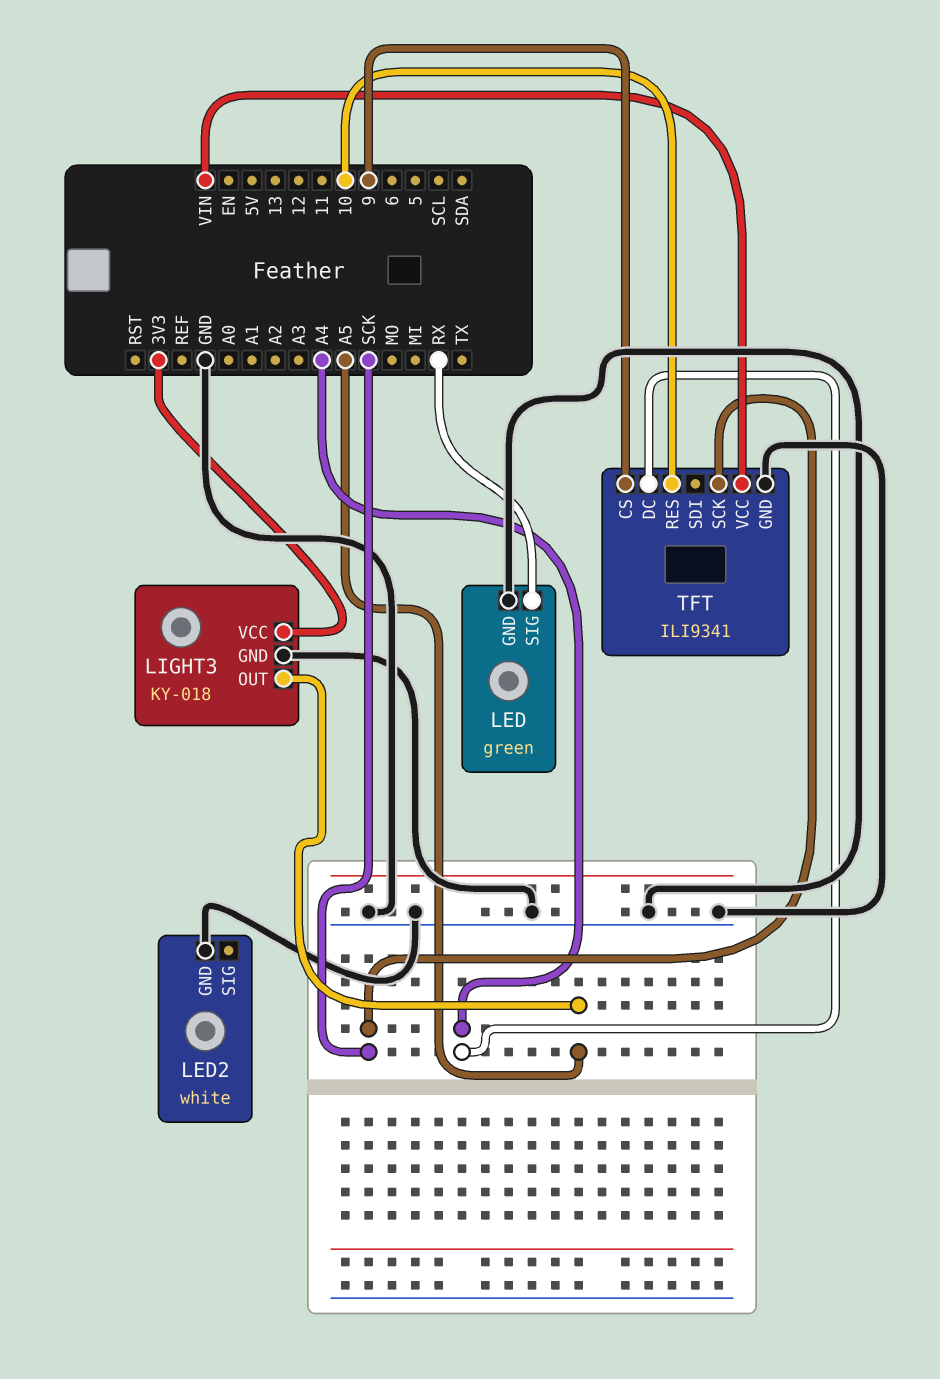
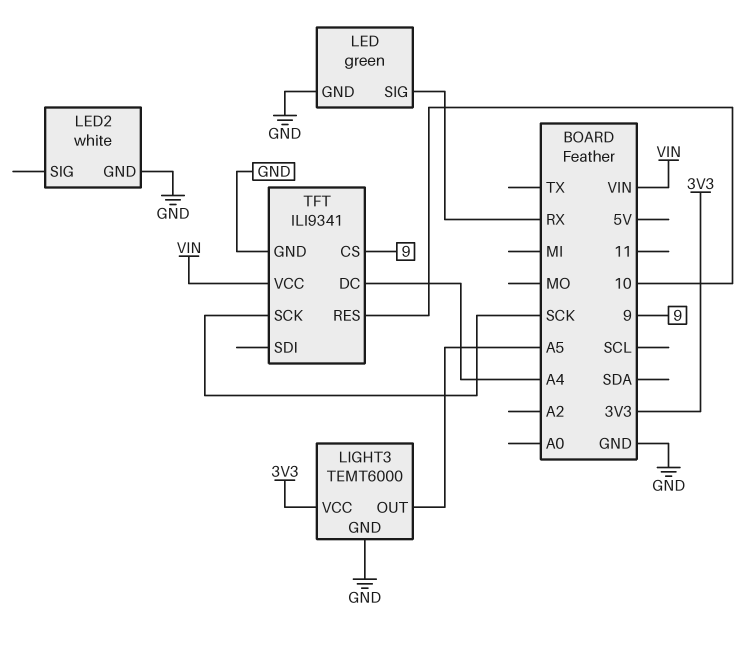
LIGHT3: KY-018 -> TEMT6000

